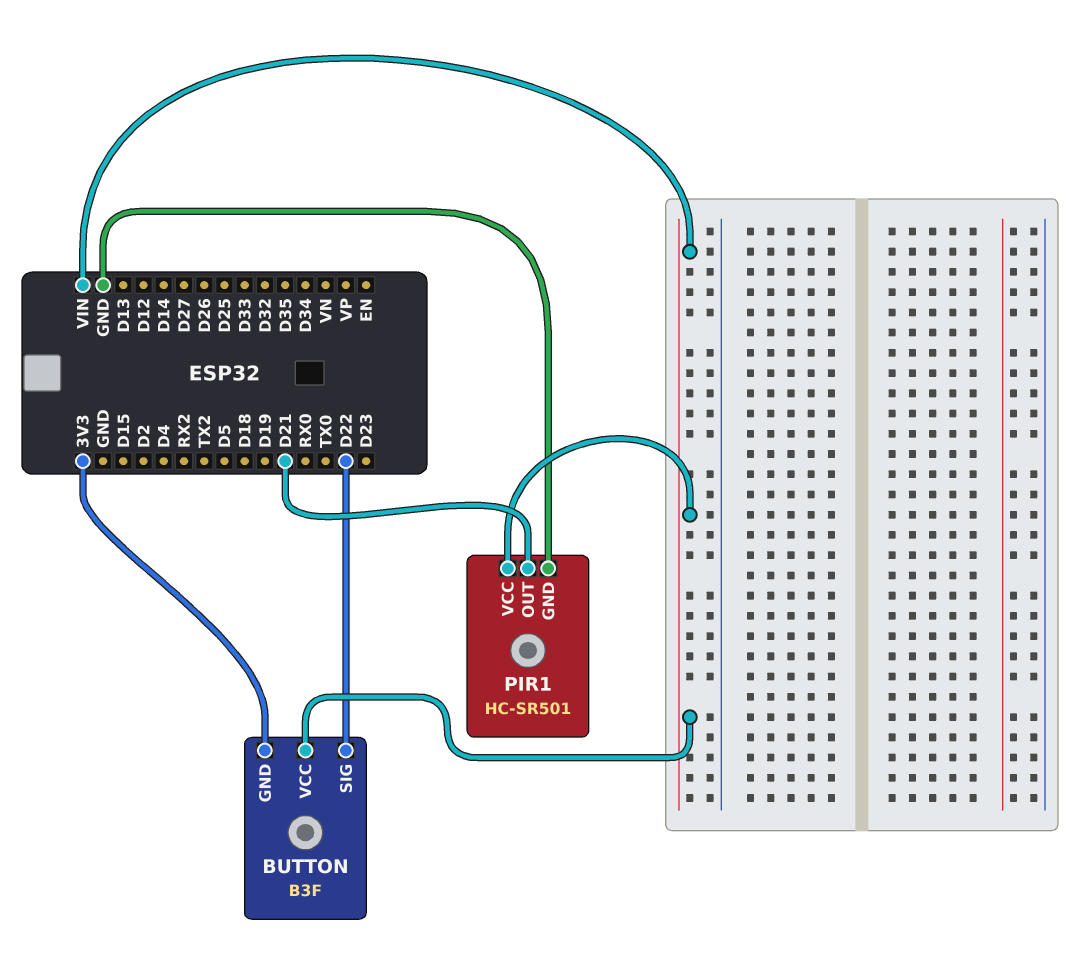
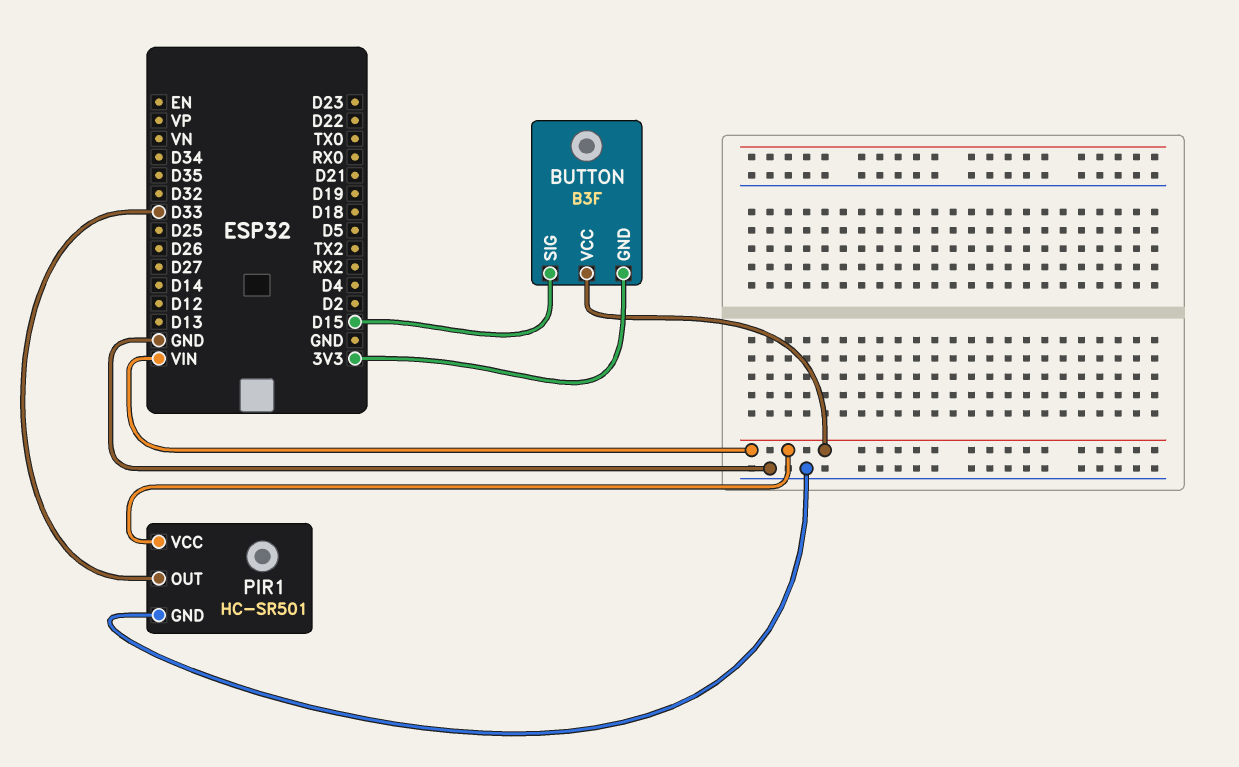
BUTTON pin SIG: D22 -> D15
PIR1 pin OUT: D21 -> D33

